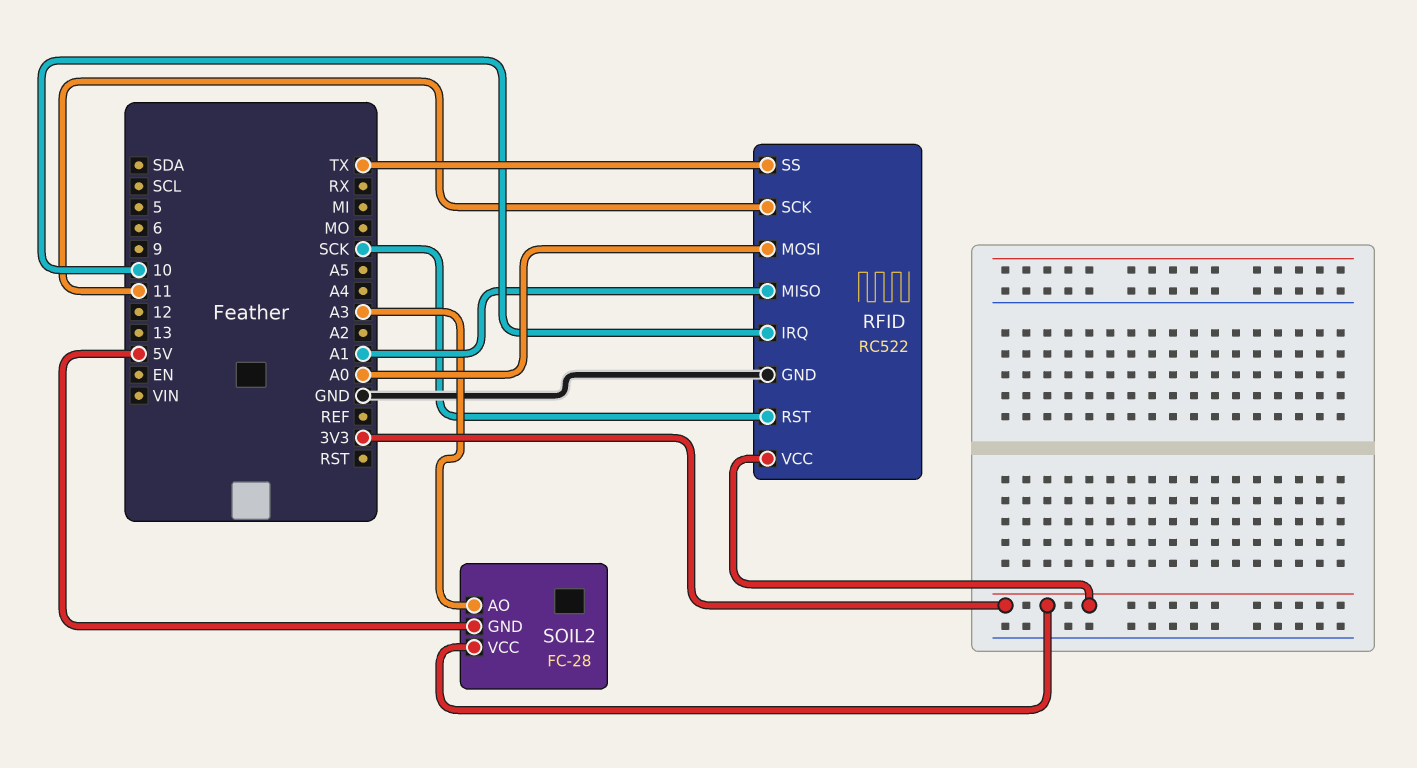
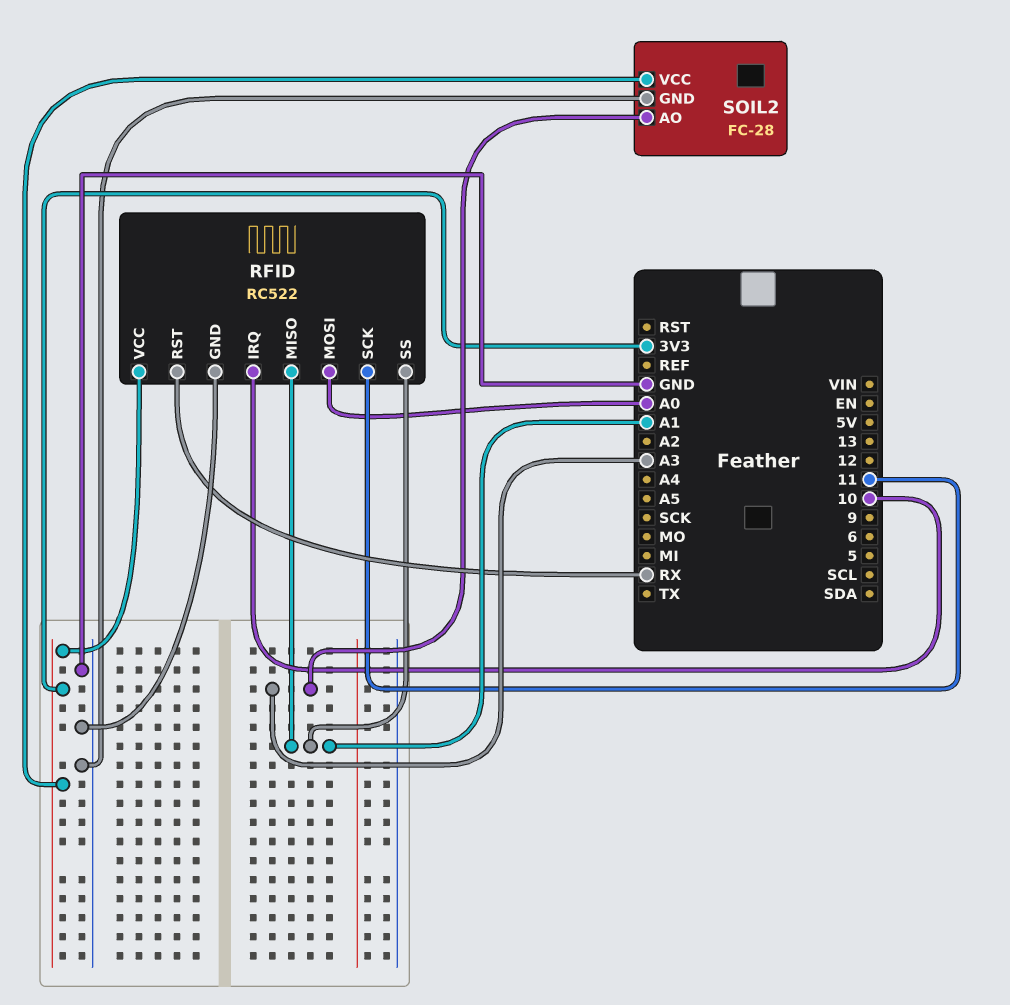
RFID pin RST: SCK -> RX
RFID pin SS: TX -> A1
SOIL2 pin GND: 5V -> GND

